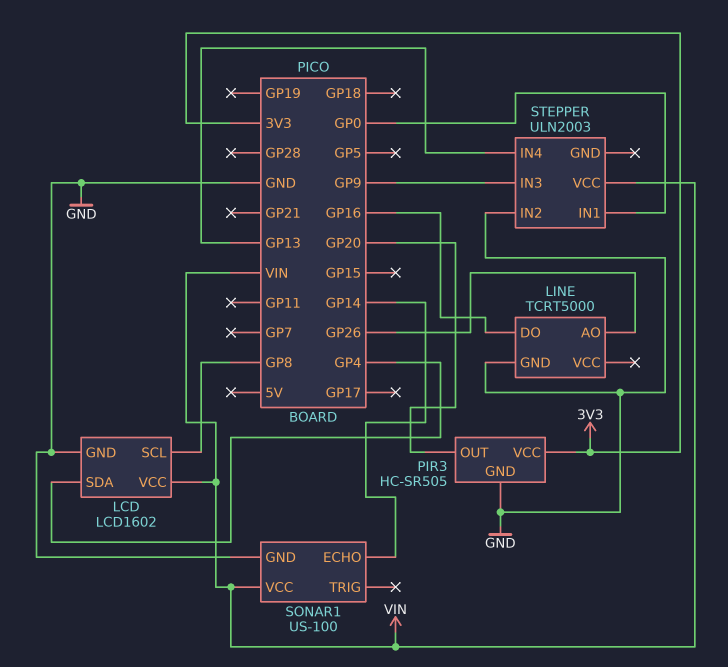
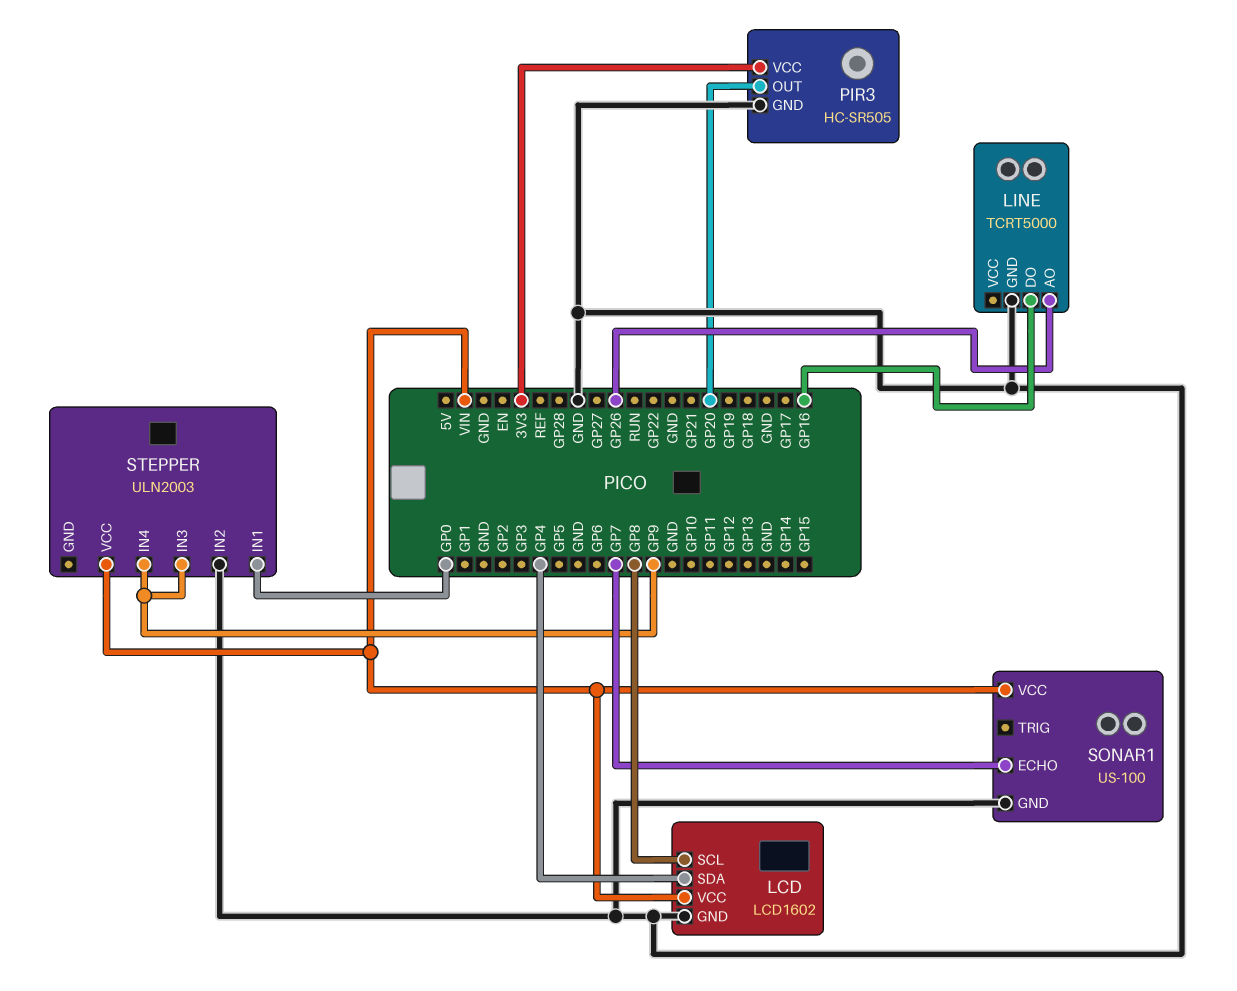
SONAR1 pin ECHO: GP14 -> GP7
STEPPER pin IN4: GP13 -> GP9

